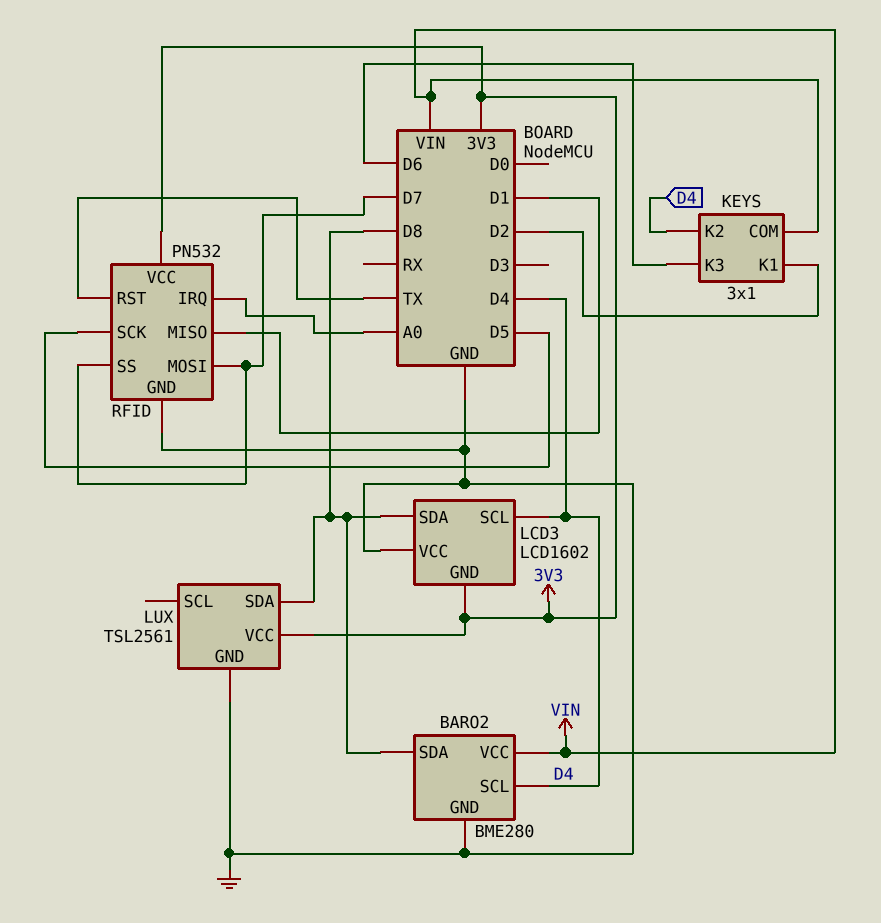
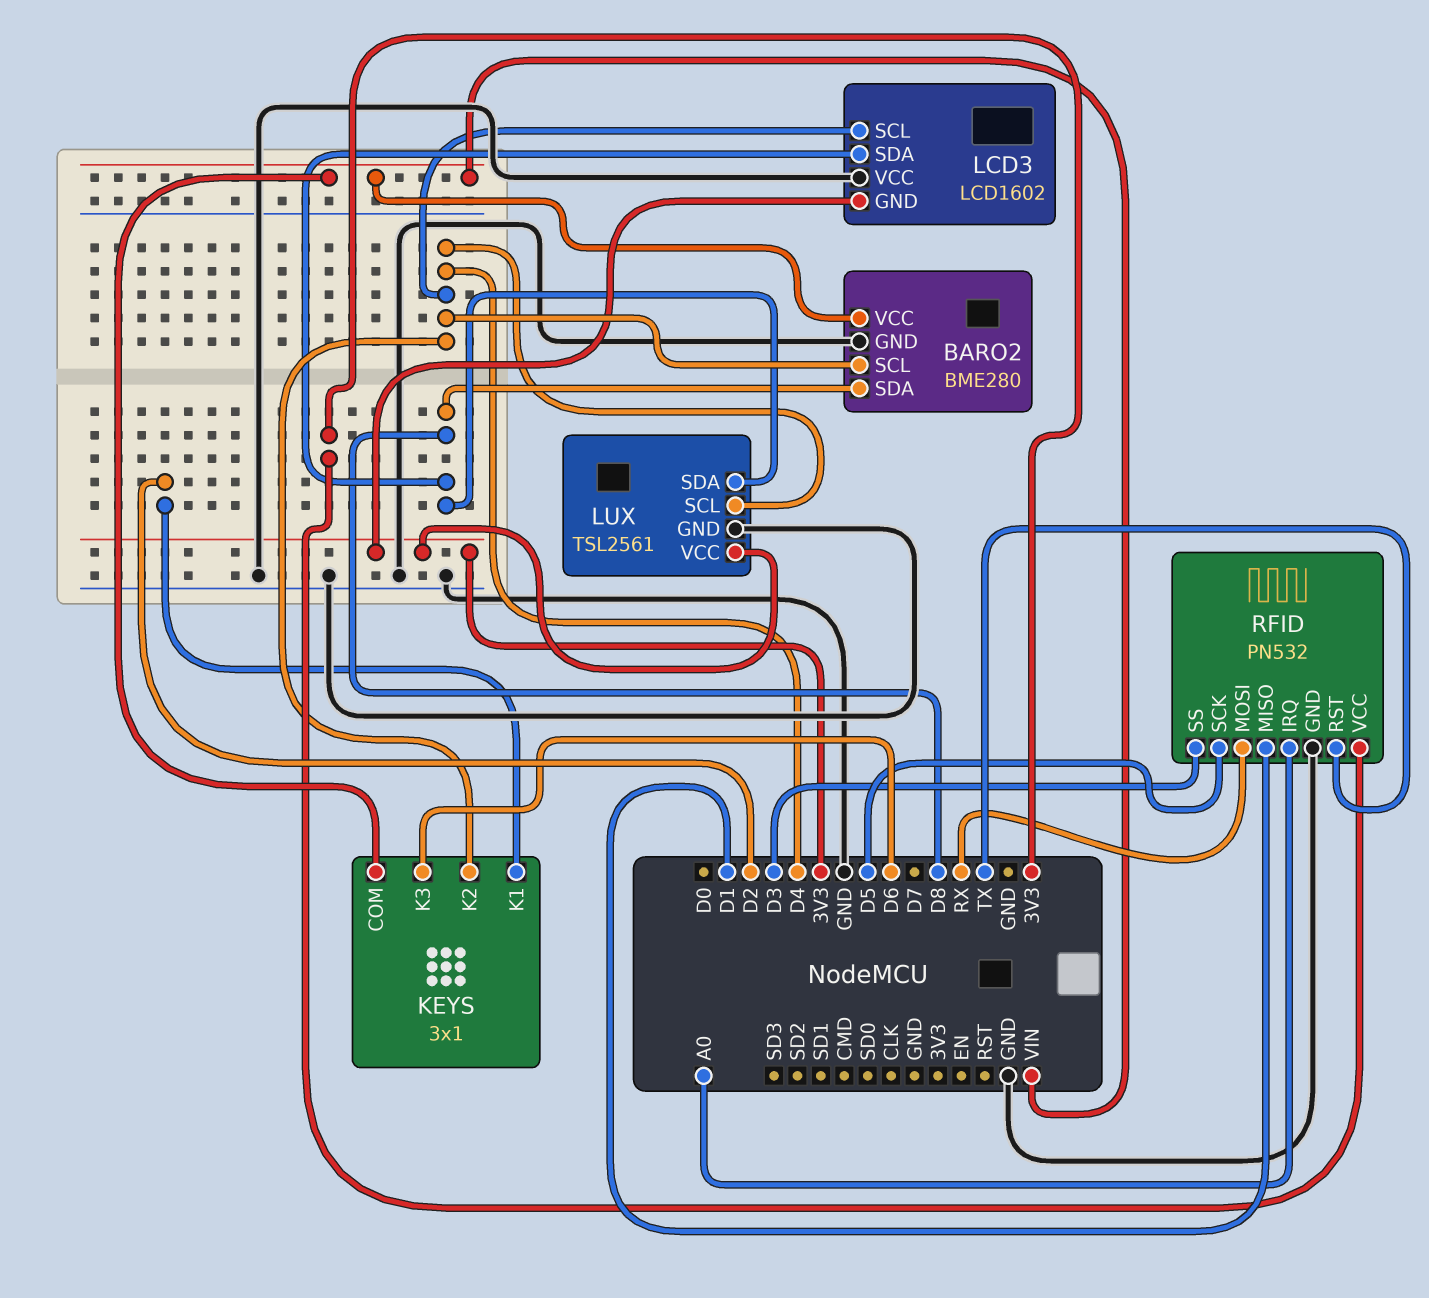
LUX pin SCL: none -> D4
RFID pin MOSI: D7 -> RX
RFID pin SS: D7 -> D3

